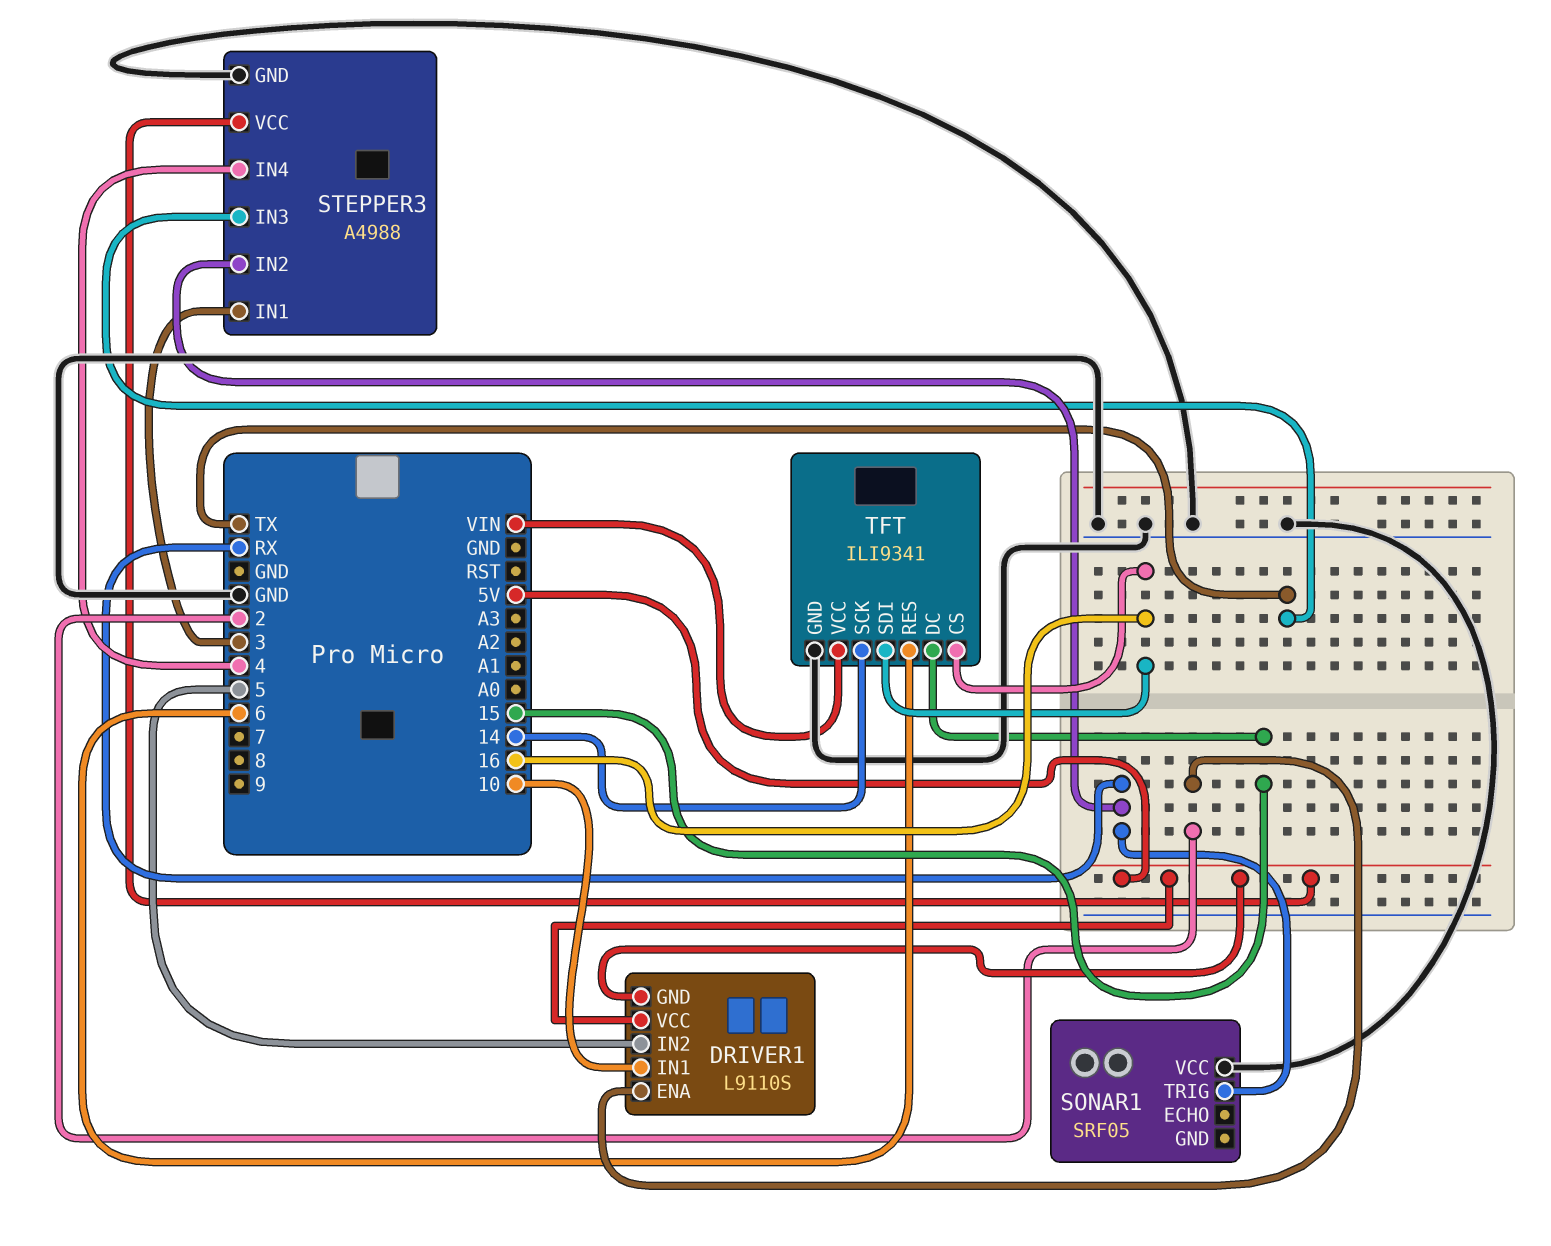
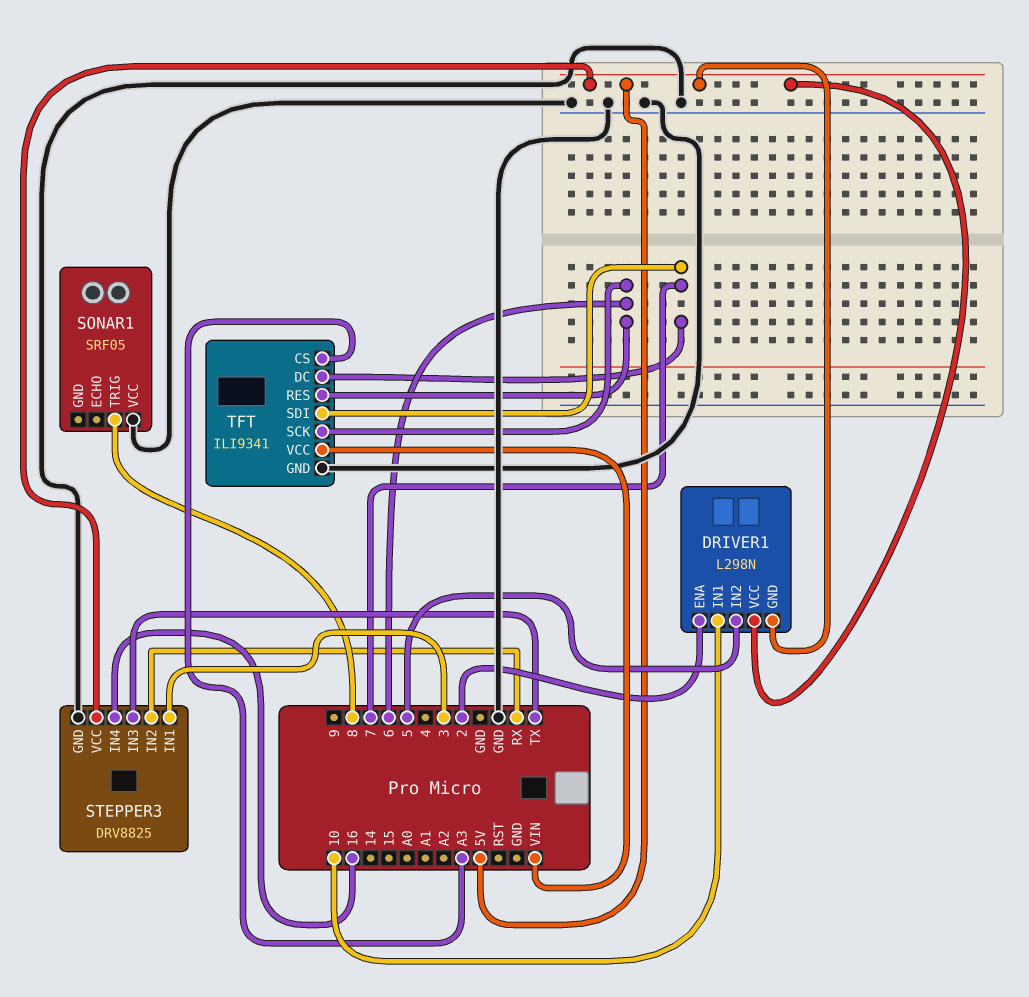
DRIVER1: L9110S -> L298N
SONAR1 pin TRIG: RX -> 8
STEPPER3: A4988 -> DRV8825
STEPPER3 pin IN4: 4 -> 16
TFT pin CS: 16 -> A3
TFT pin DC: 15 -> 7
TFT pin SCK: 14 -> 6
TFT pin SDI: 16 -> 7

